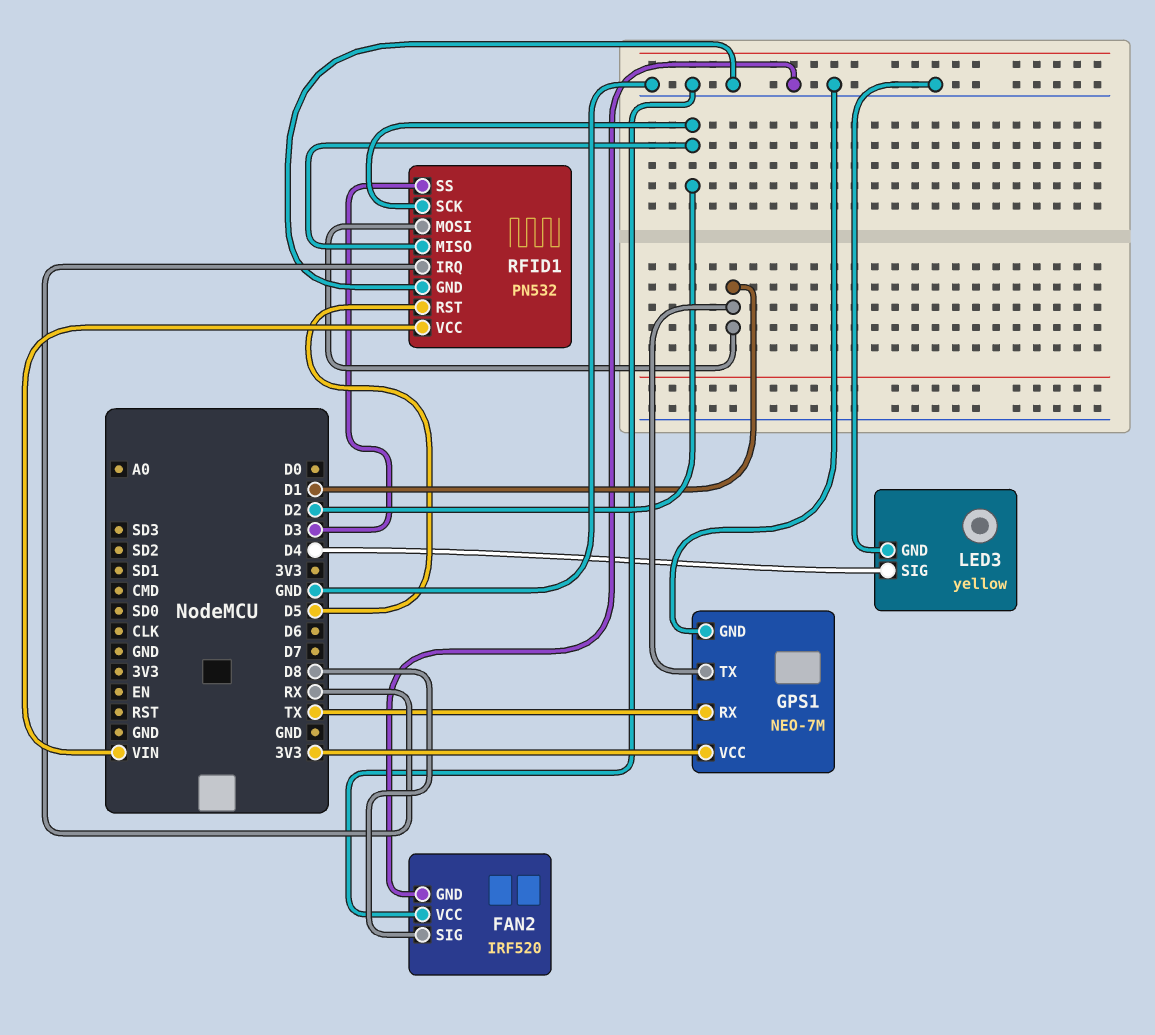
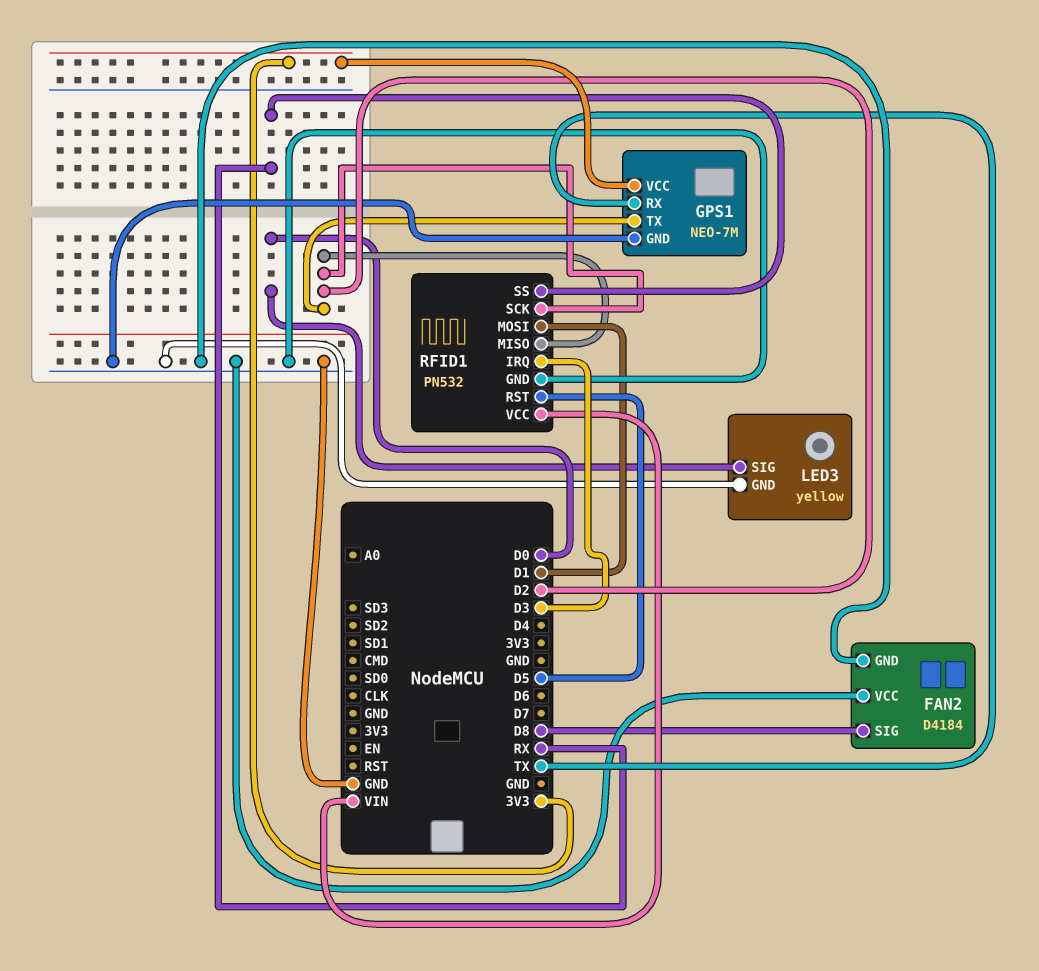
FAN2: IRF520 -> D4184
GPS1 pin TX: D1 -> D2
LED3 pin SIG: D4 -> D0
RFID1 pin IRQ: RX -> D3
RFID1 pin SS: D3 -> RX

